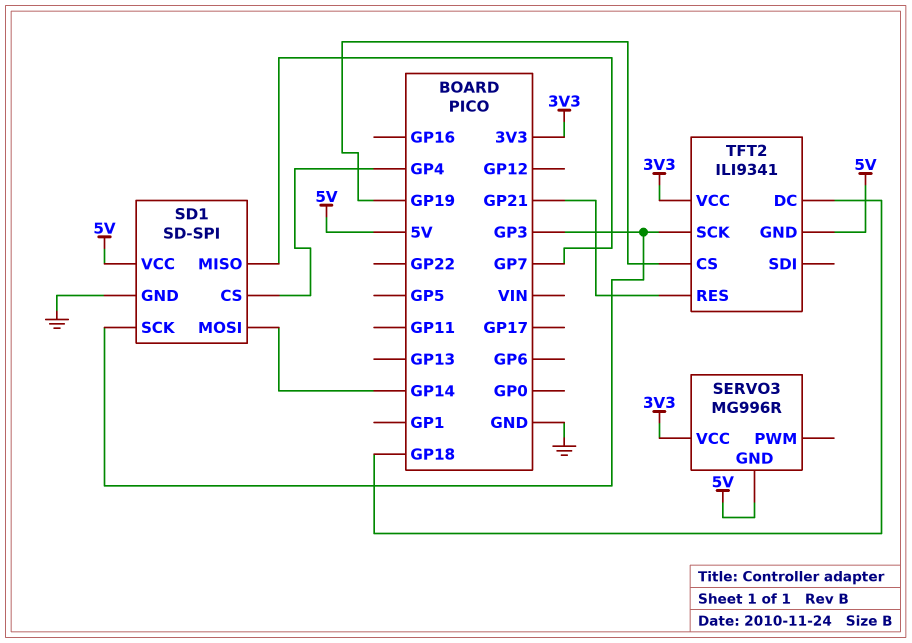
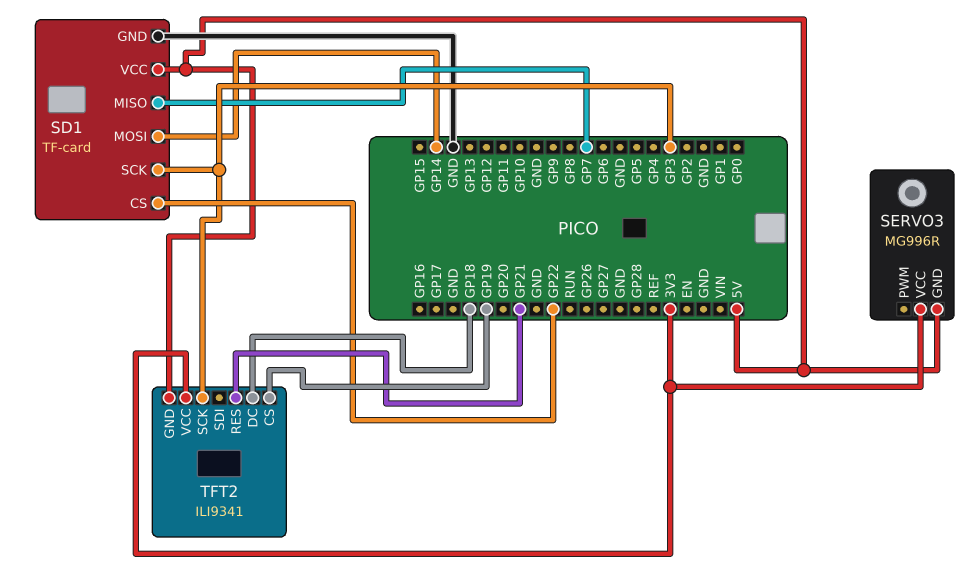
SD1: SD-SPI -> TF-card
SD1 pin CS: GP4 -> GP22

